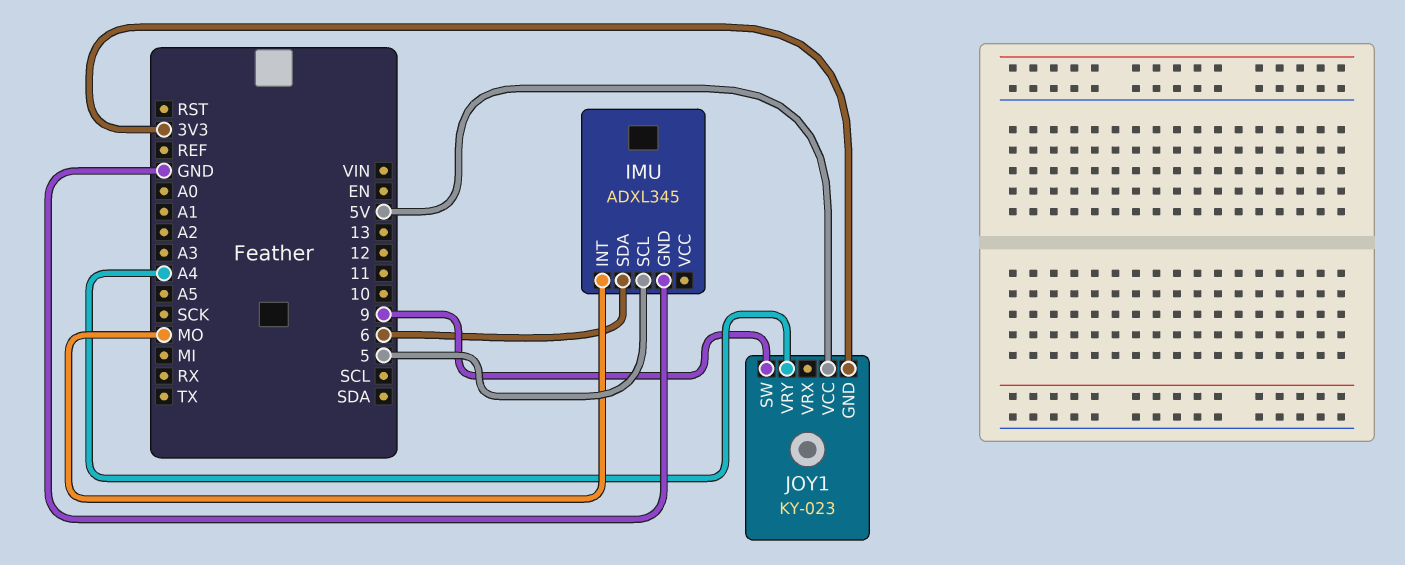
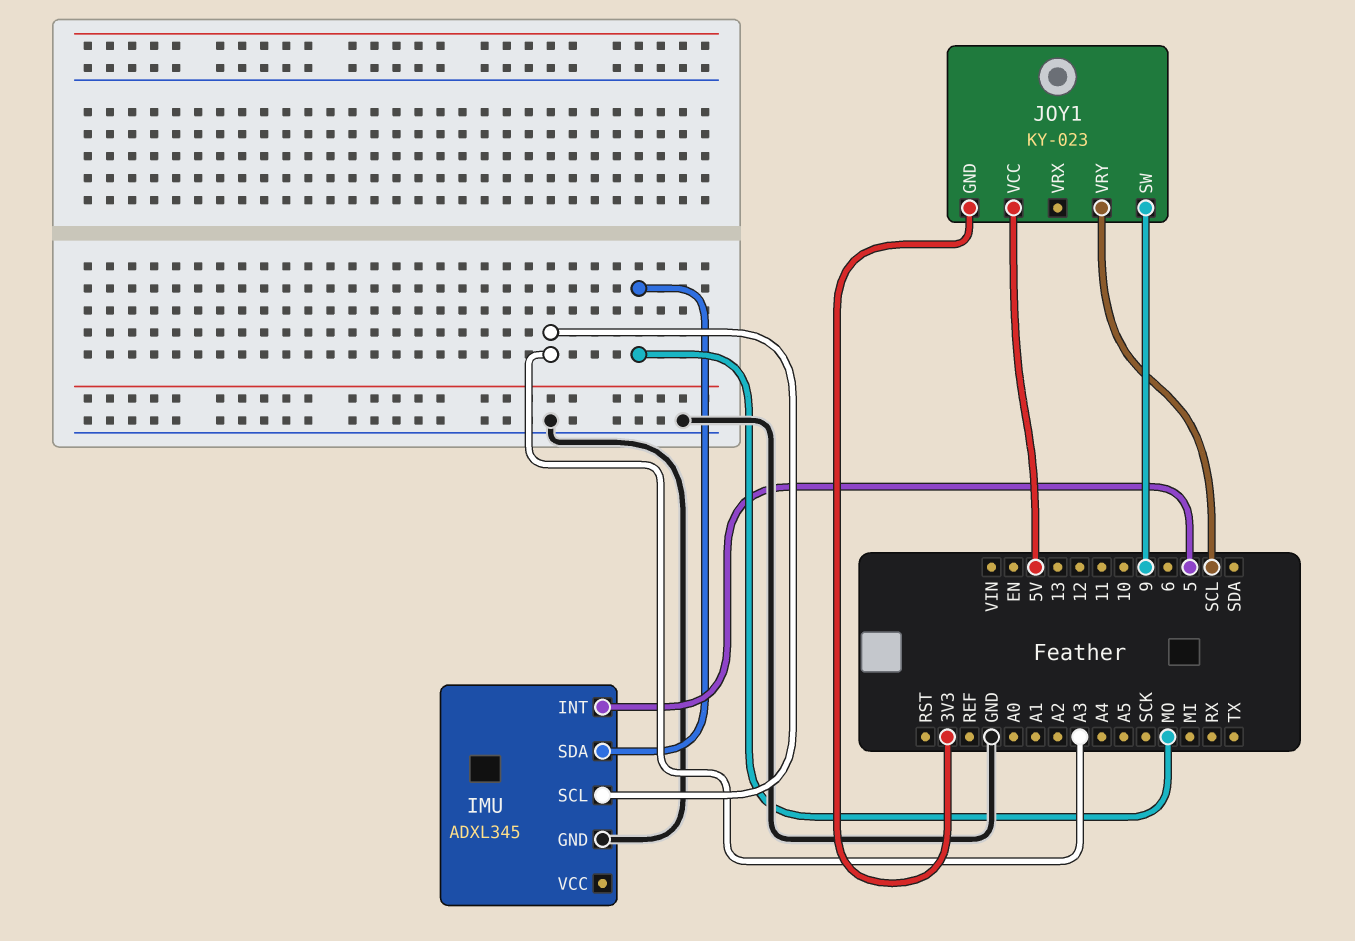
IMU pin INT: MO -> 5
IMU pin SCL: 5 -> A3
IMU pin SDA: 6 -> MO
JOY1 pin VRY: A4 -> SCL

